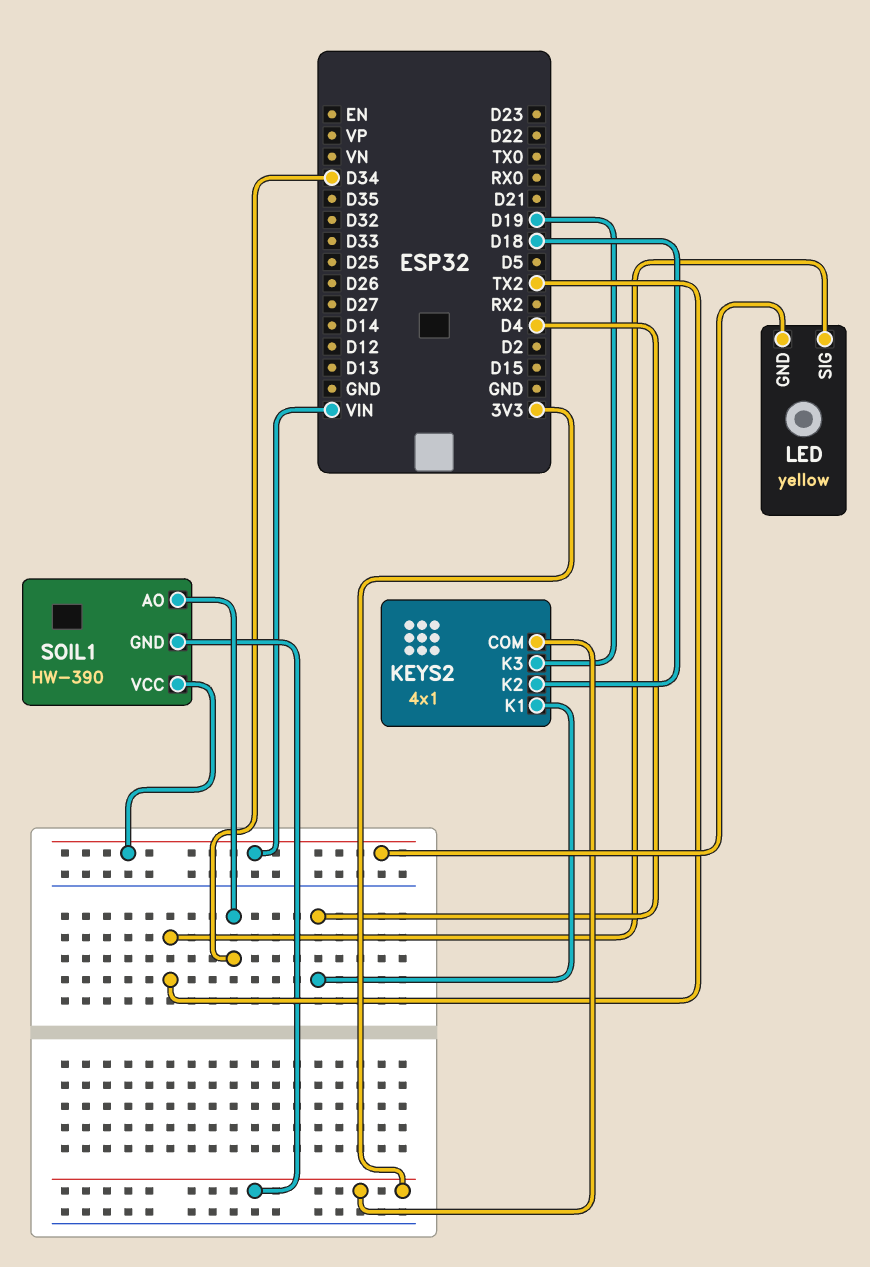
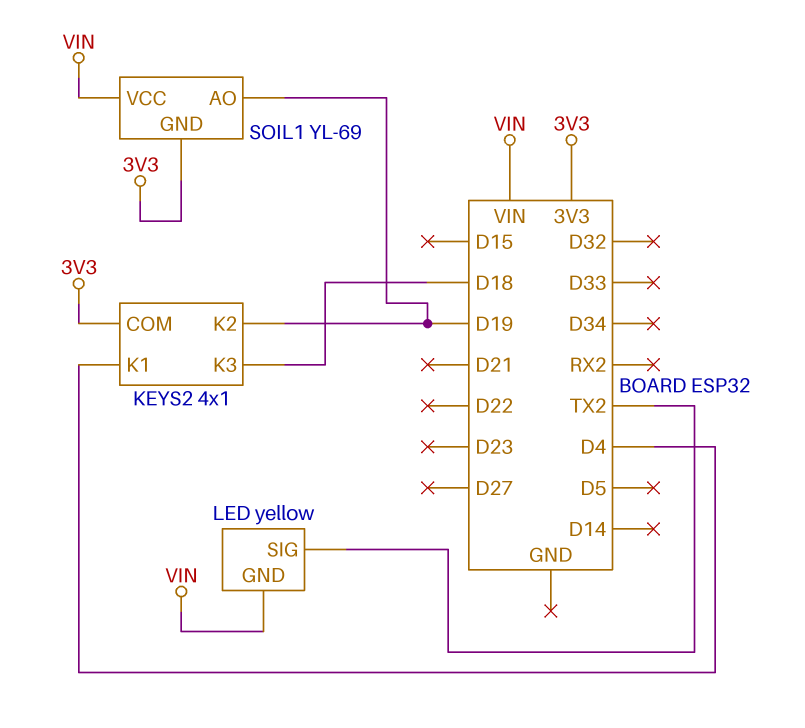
KEYS2 pin K2: D18 -> D19
KEYS2 pin K3: D19 -> D18
SOIL1: HW-390 -> YL-69
SOIL1 pin AO: D34 -> D19

